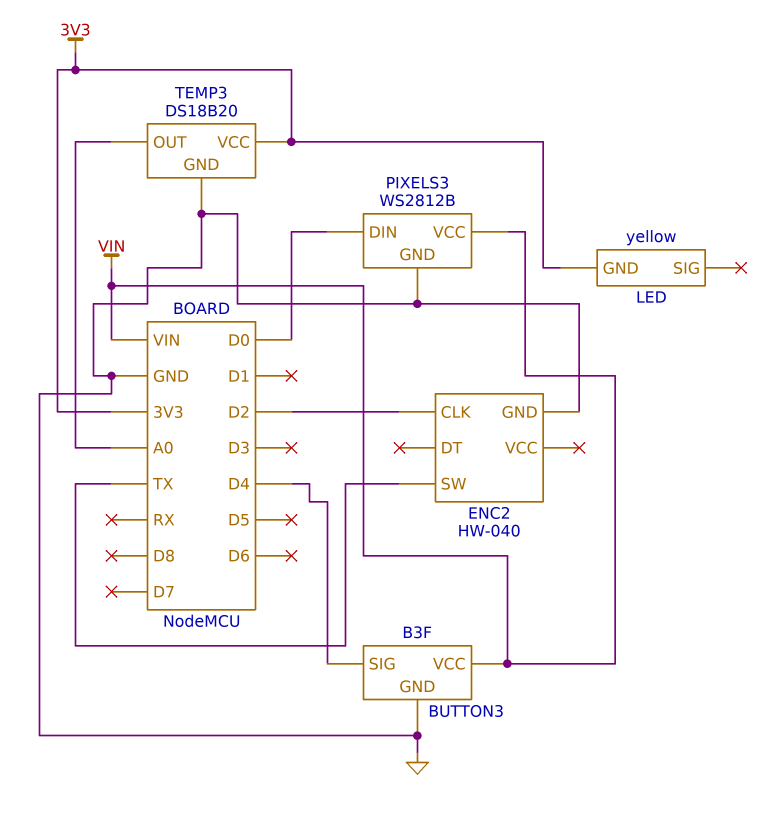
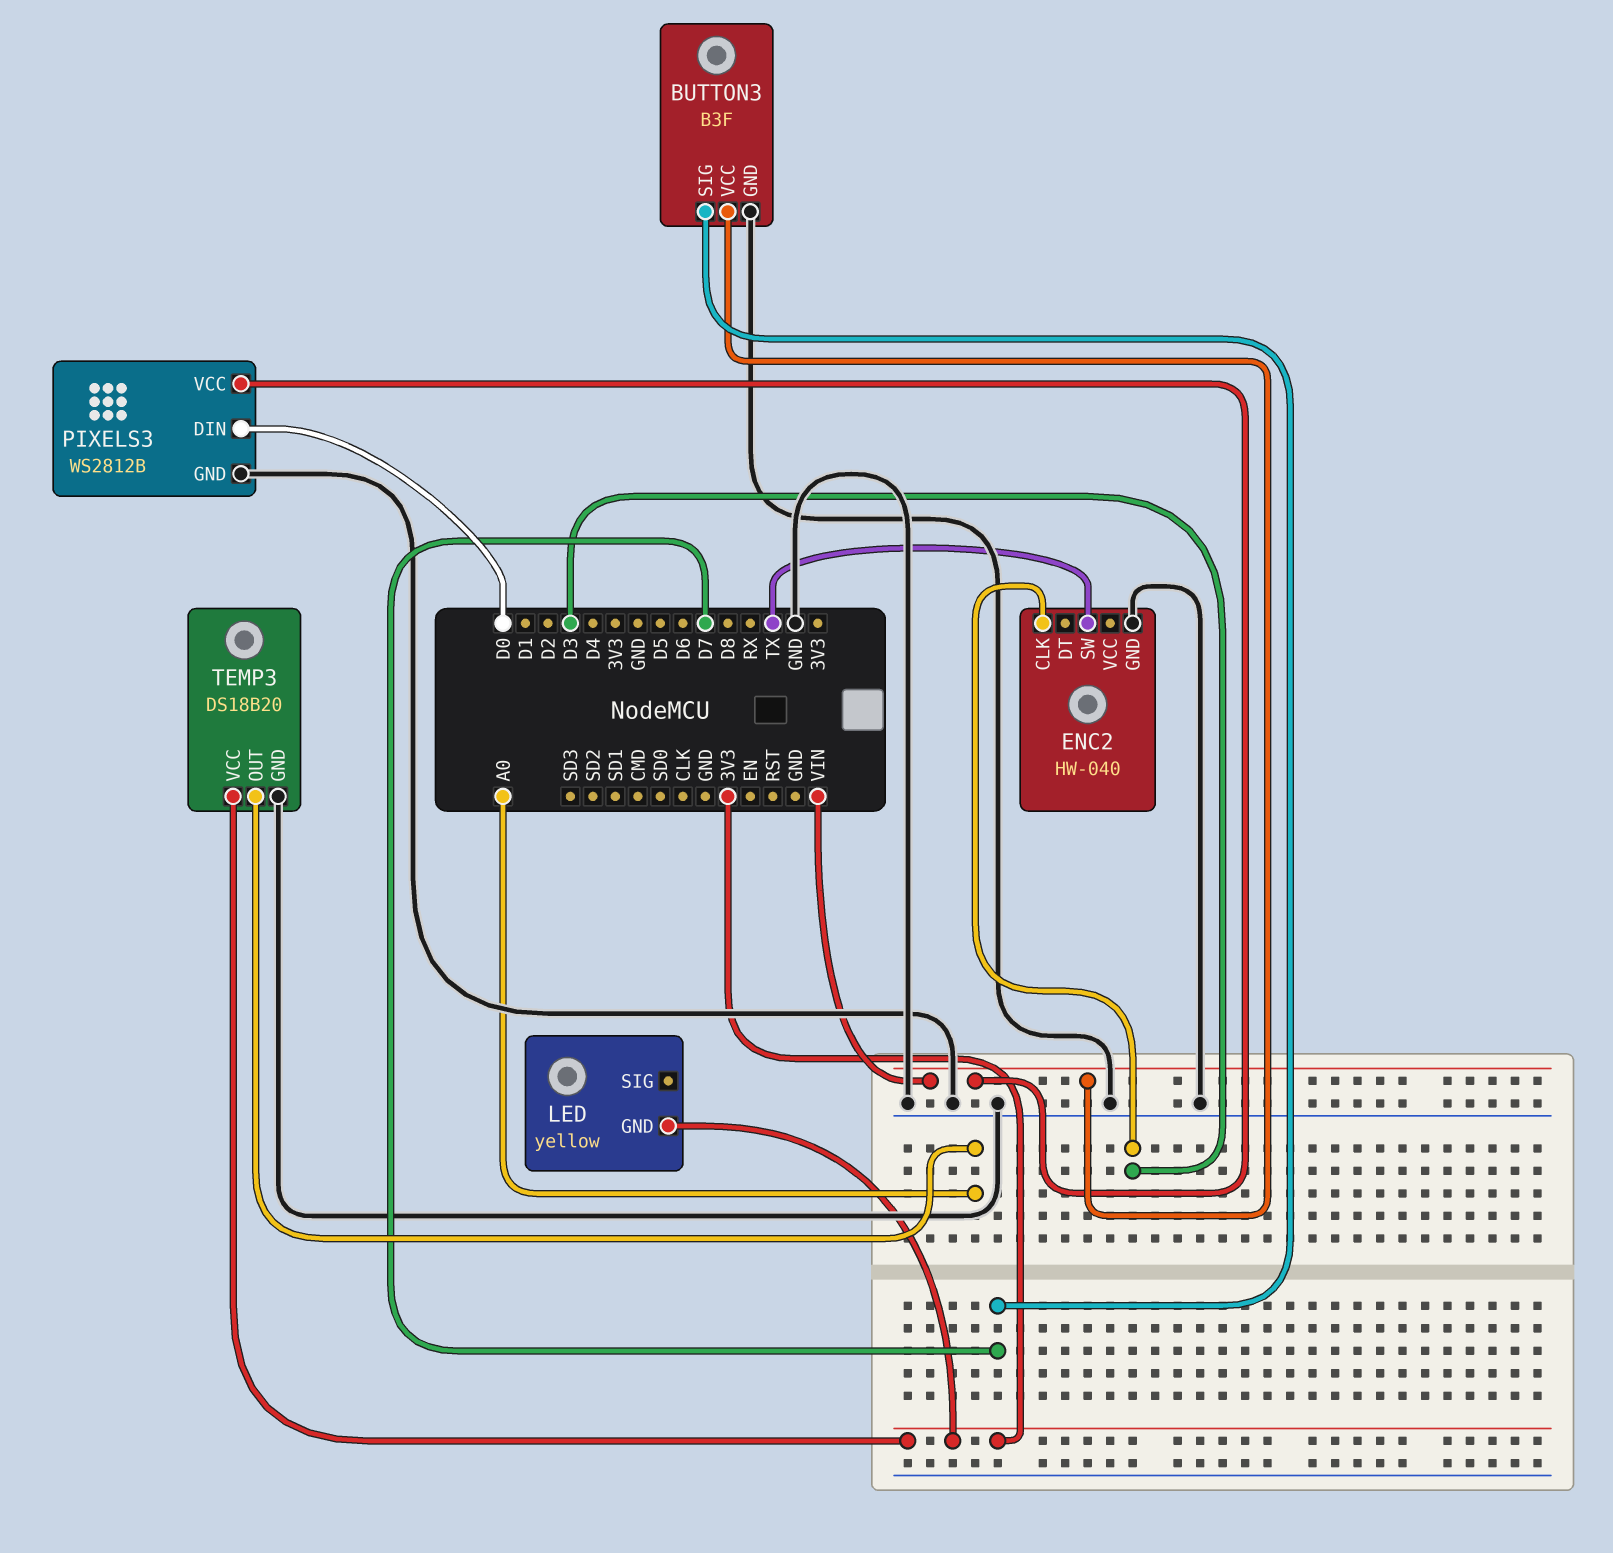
BUTTON3 pin SIG: D4 -> D7
ENC2 pin CLK: D2 -> D3

